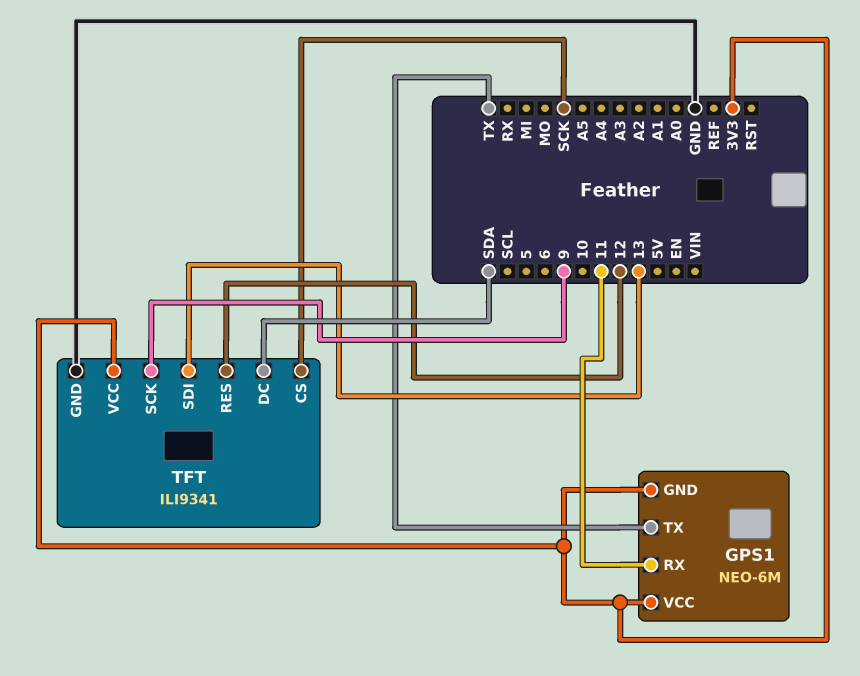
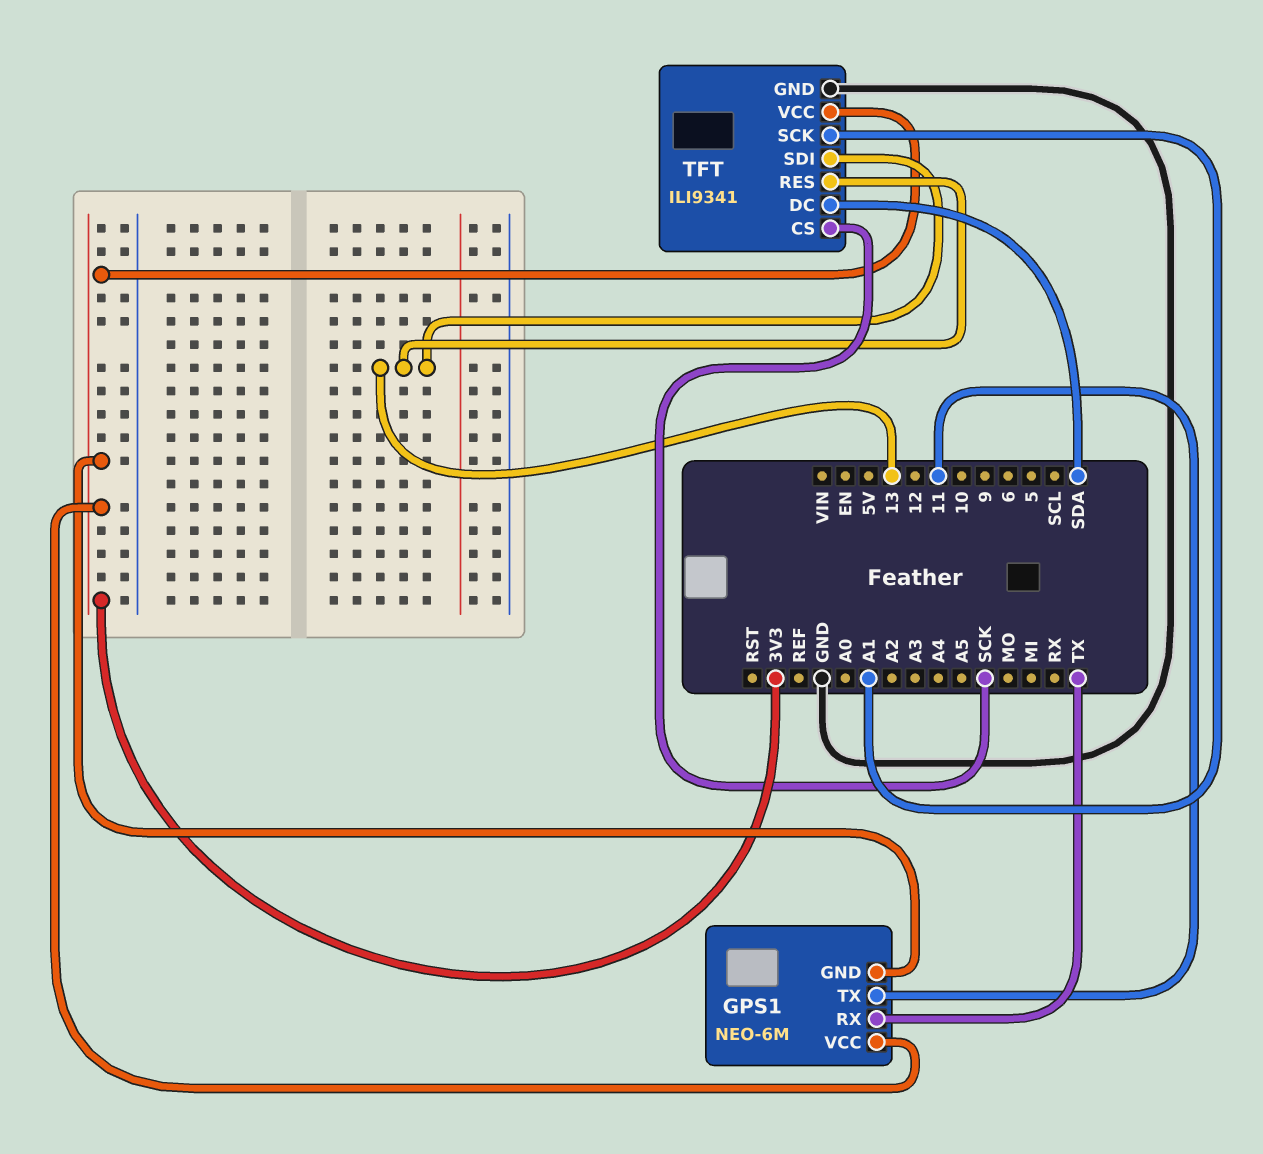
GPS1 pin RX: 11 -> TX
GPS1 pin TX: TX -> 11
TFT pin RES: 12 -> 13
TFT pin SCK: 9 -> A1

